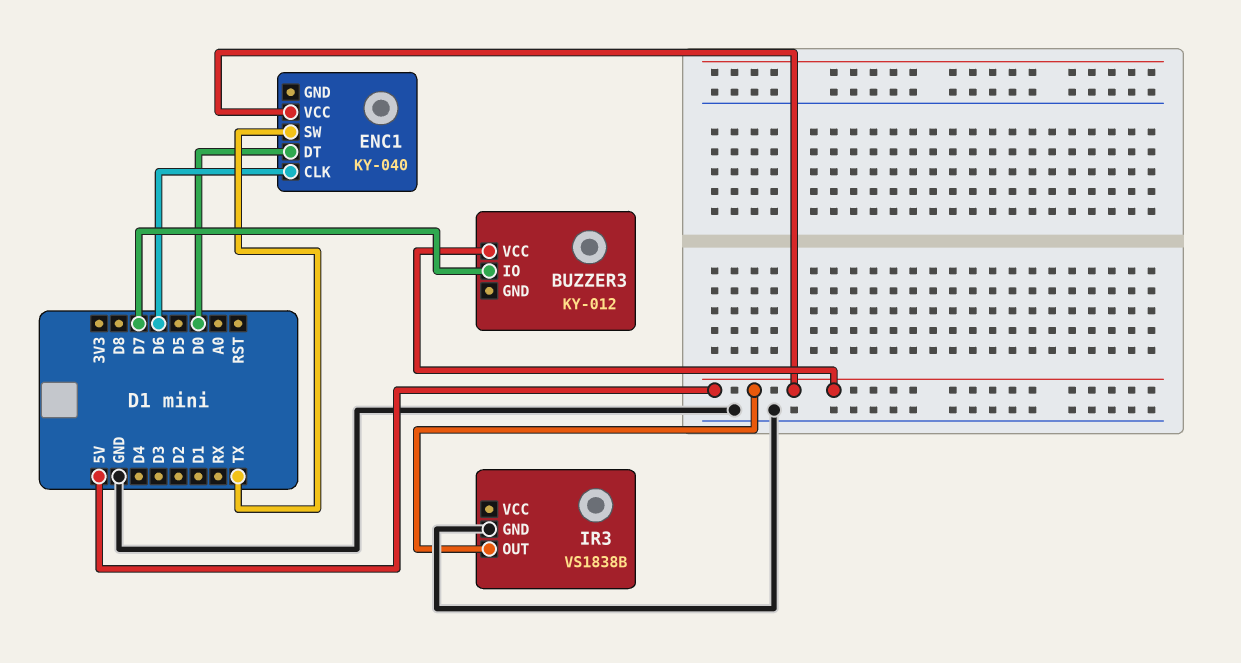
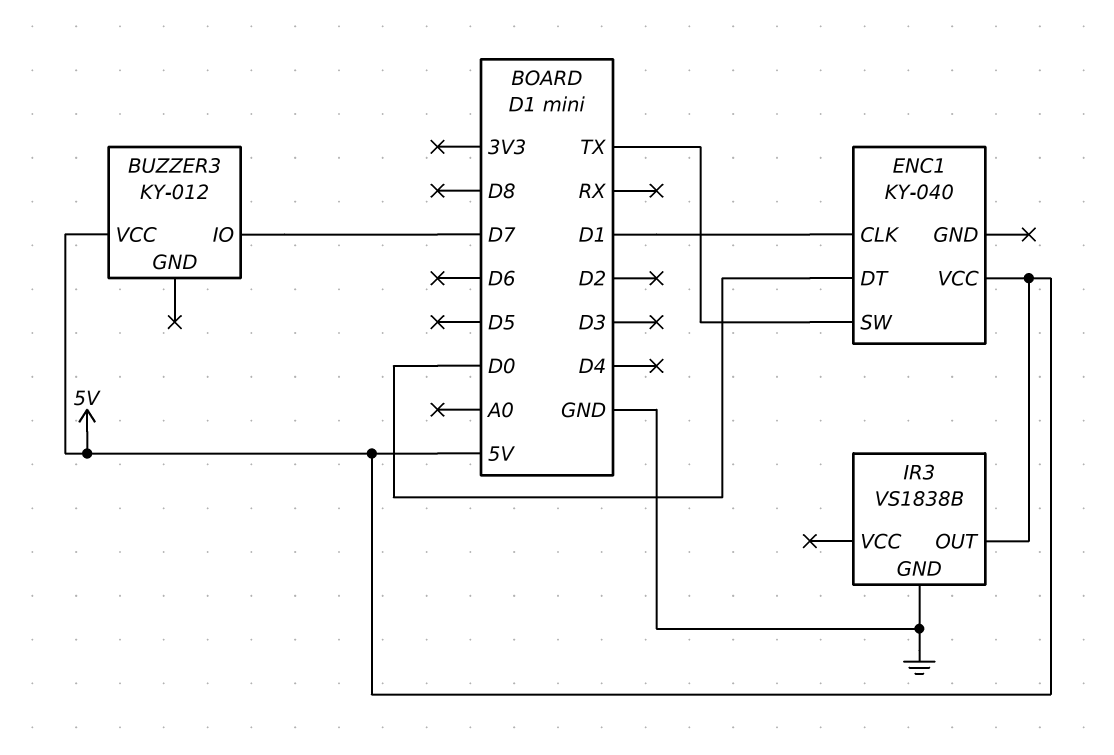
ENC1 pin CLK: D6 -> D1

